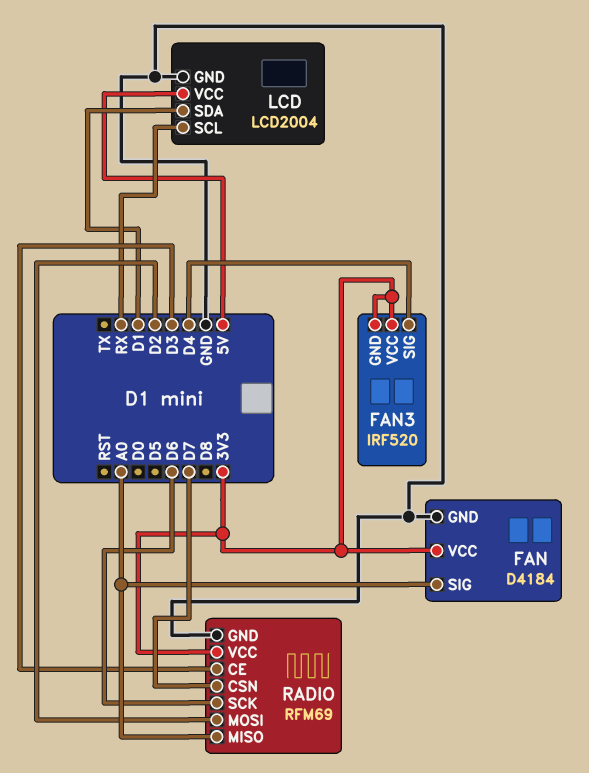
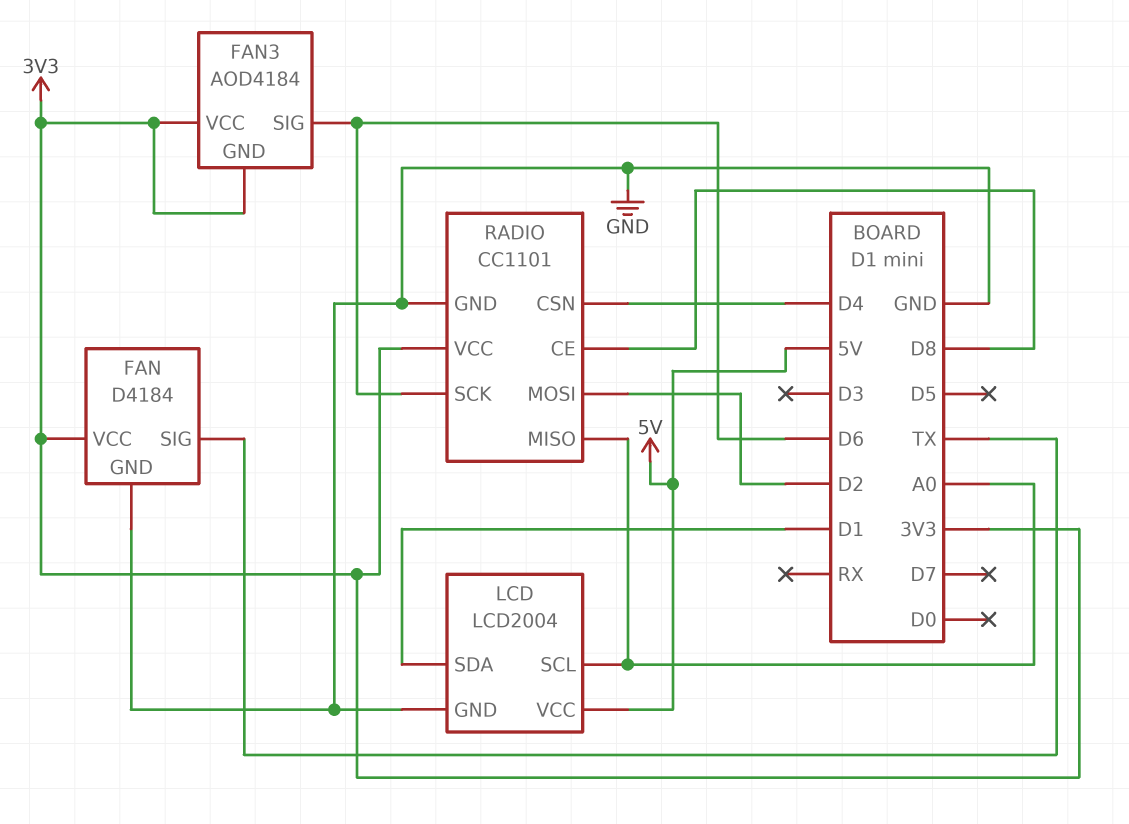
FAN pin SIG: A0 -> TX
FAN3: IRF520 -> AOD4184
FAN3 pin SIG: D4 -> D6
LCD pin SCL: RX -> A0
RADIO: RFM69 -> CC1101
RADIO pin CE: D3 -> D8
RADIO pin CSN: D7 -> D4

